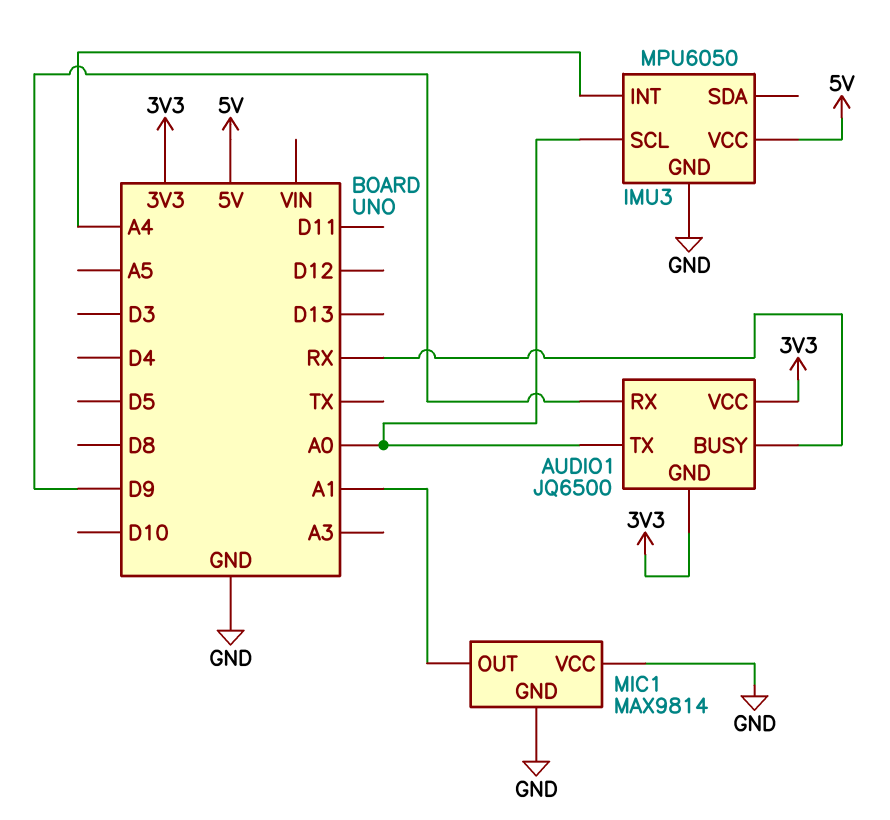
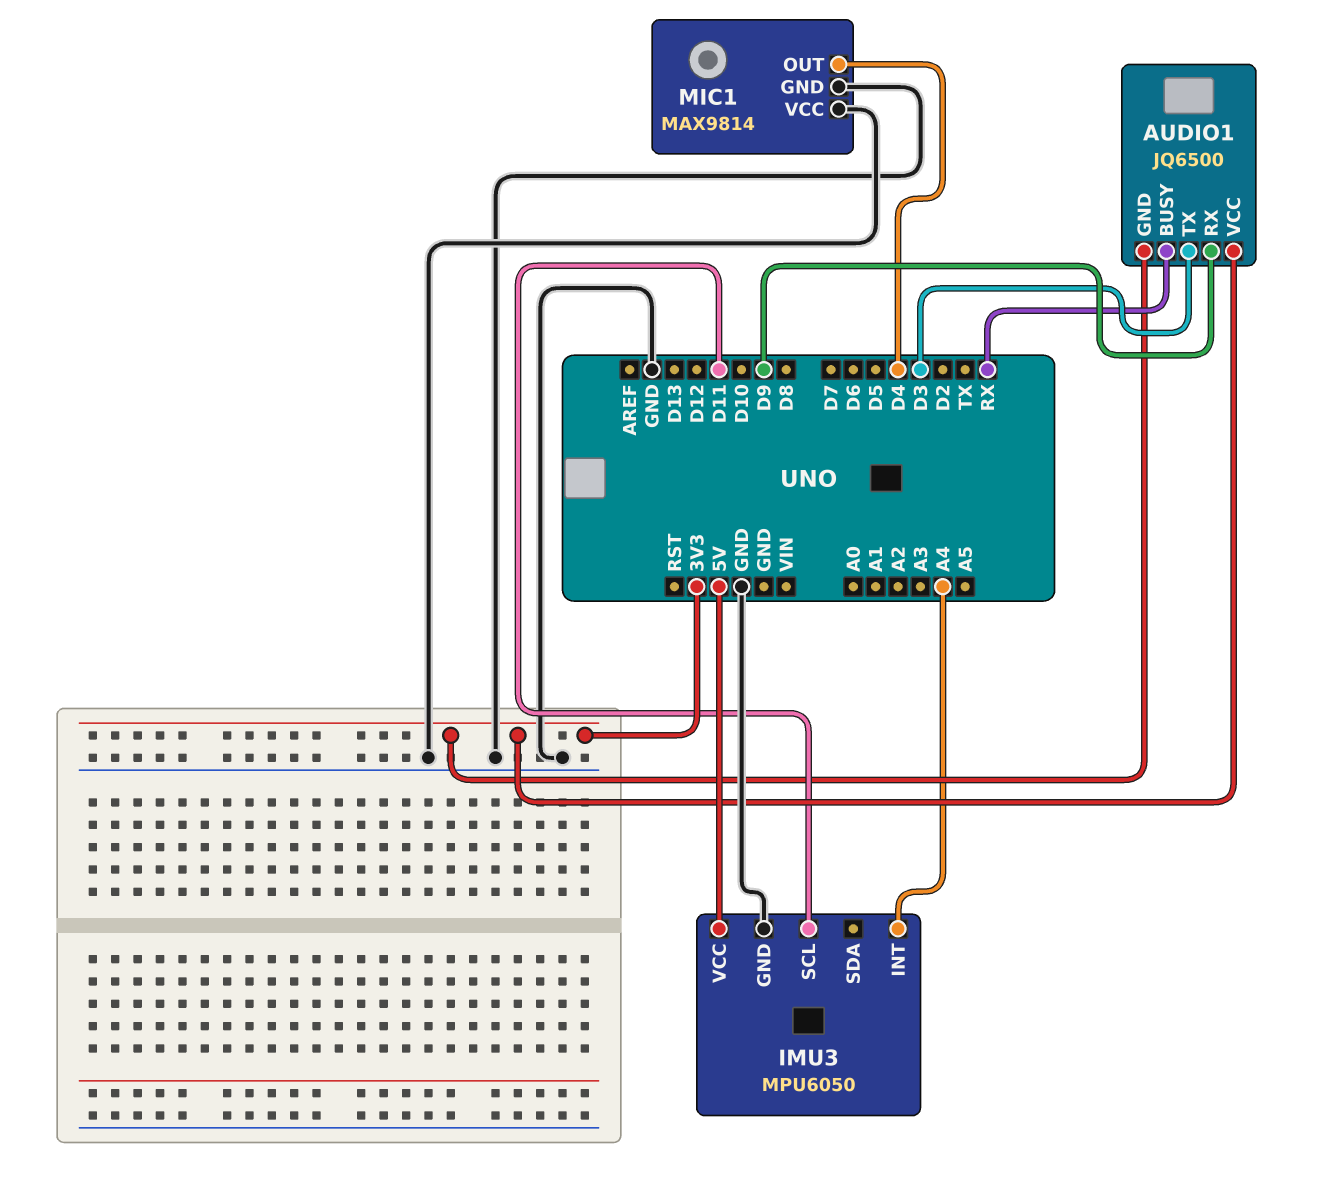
AUDIO1 pin TX: A0 -> D3
IMU3 pin SCL: A0 -> D11
MIC1 pin OUT: A1 -> D4

